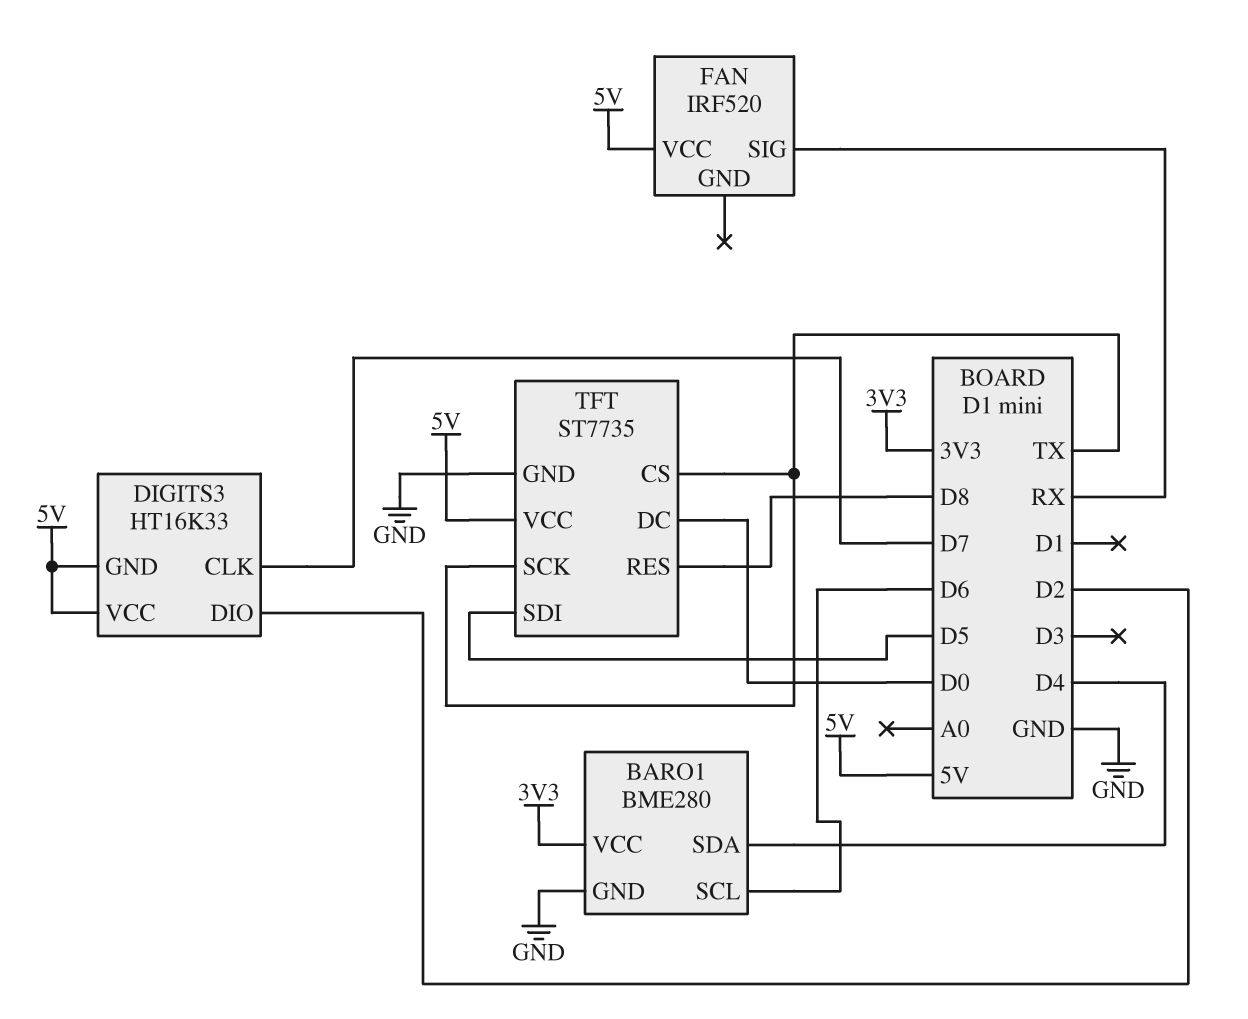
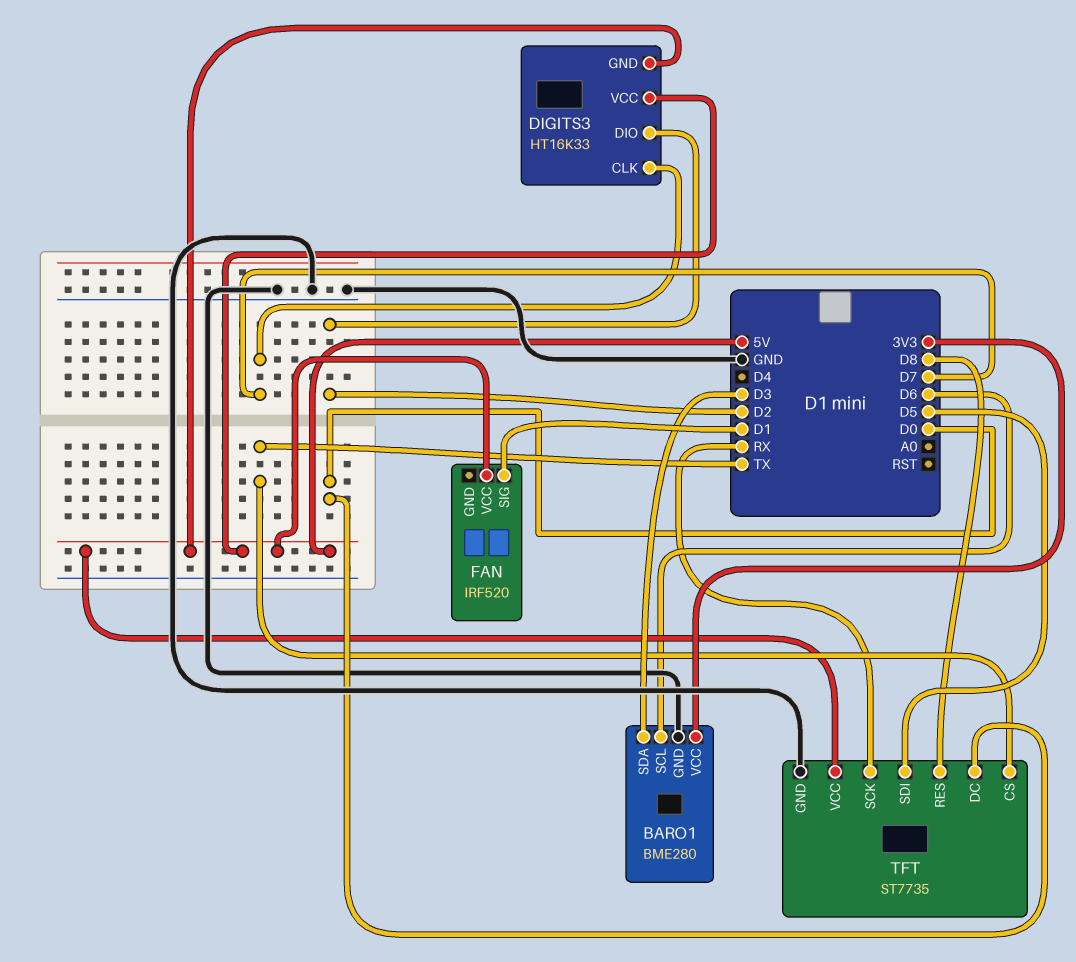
BARO1 pin SDA: D4 -> D3
FAN pin SIG: RX -> D1
TFT pin SCK: TX -> RX

